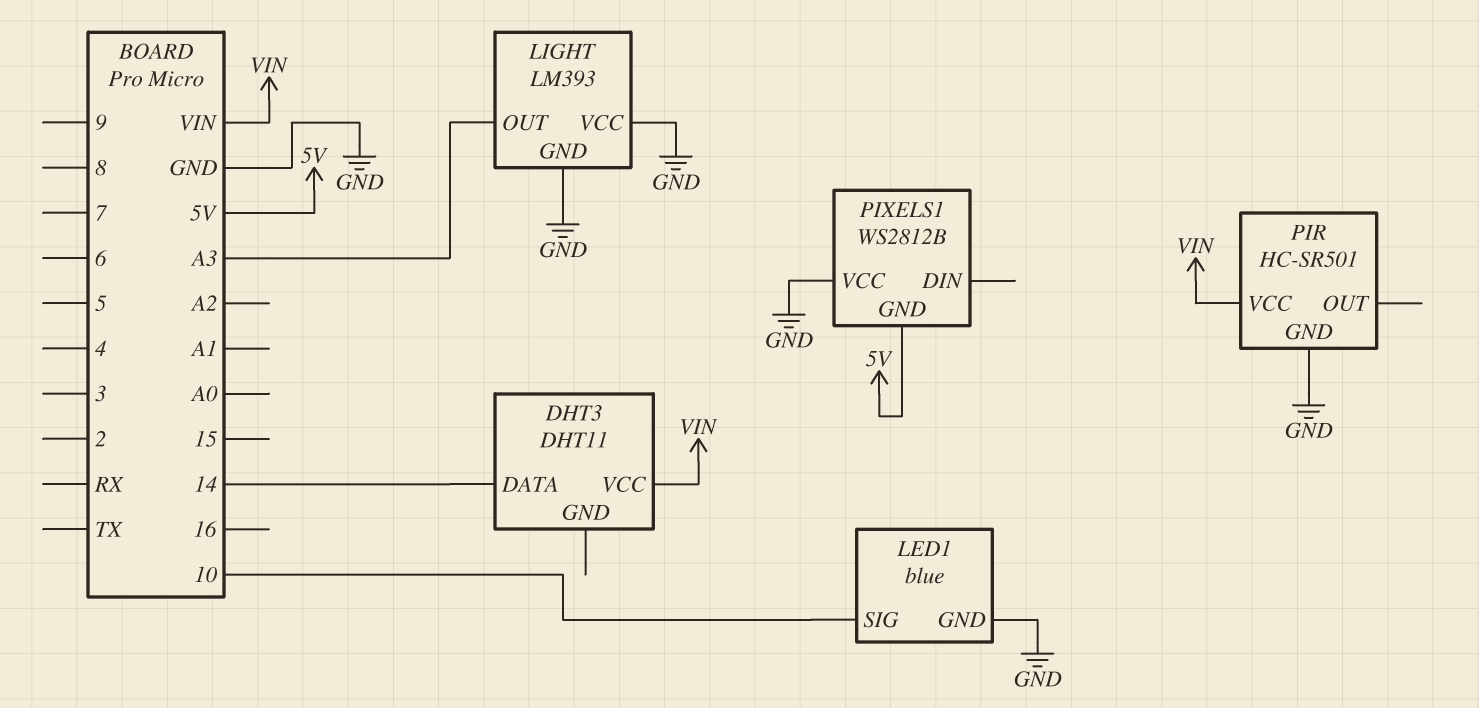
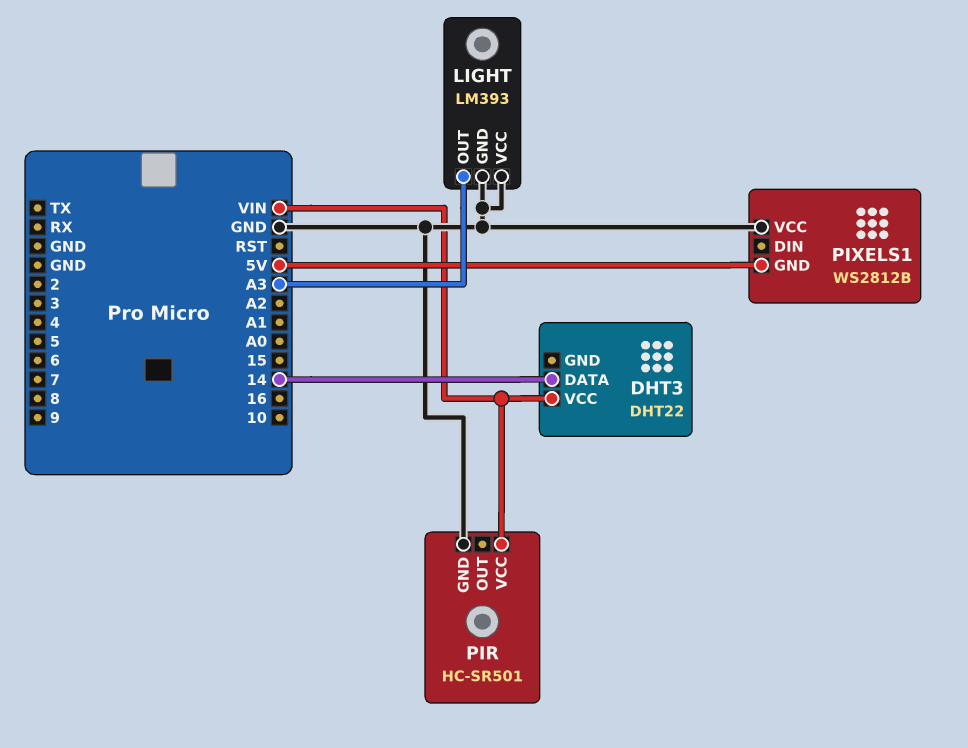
DHT3: DHT11 -> DHT22
LED1: blue -> none
LED1 pin GND: GND -> none
LED1 pin SIG: 10 -> none

